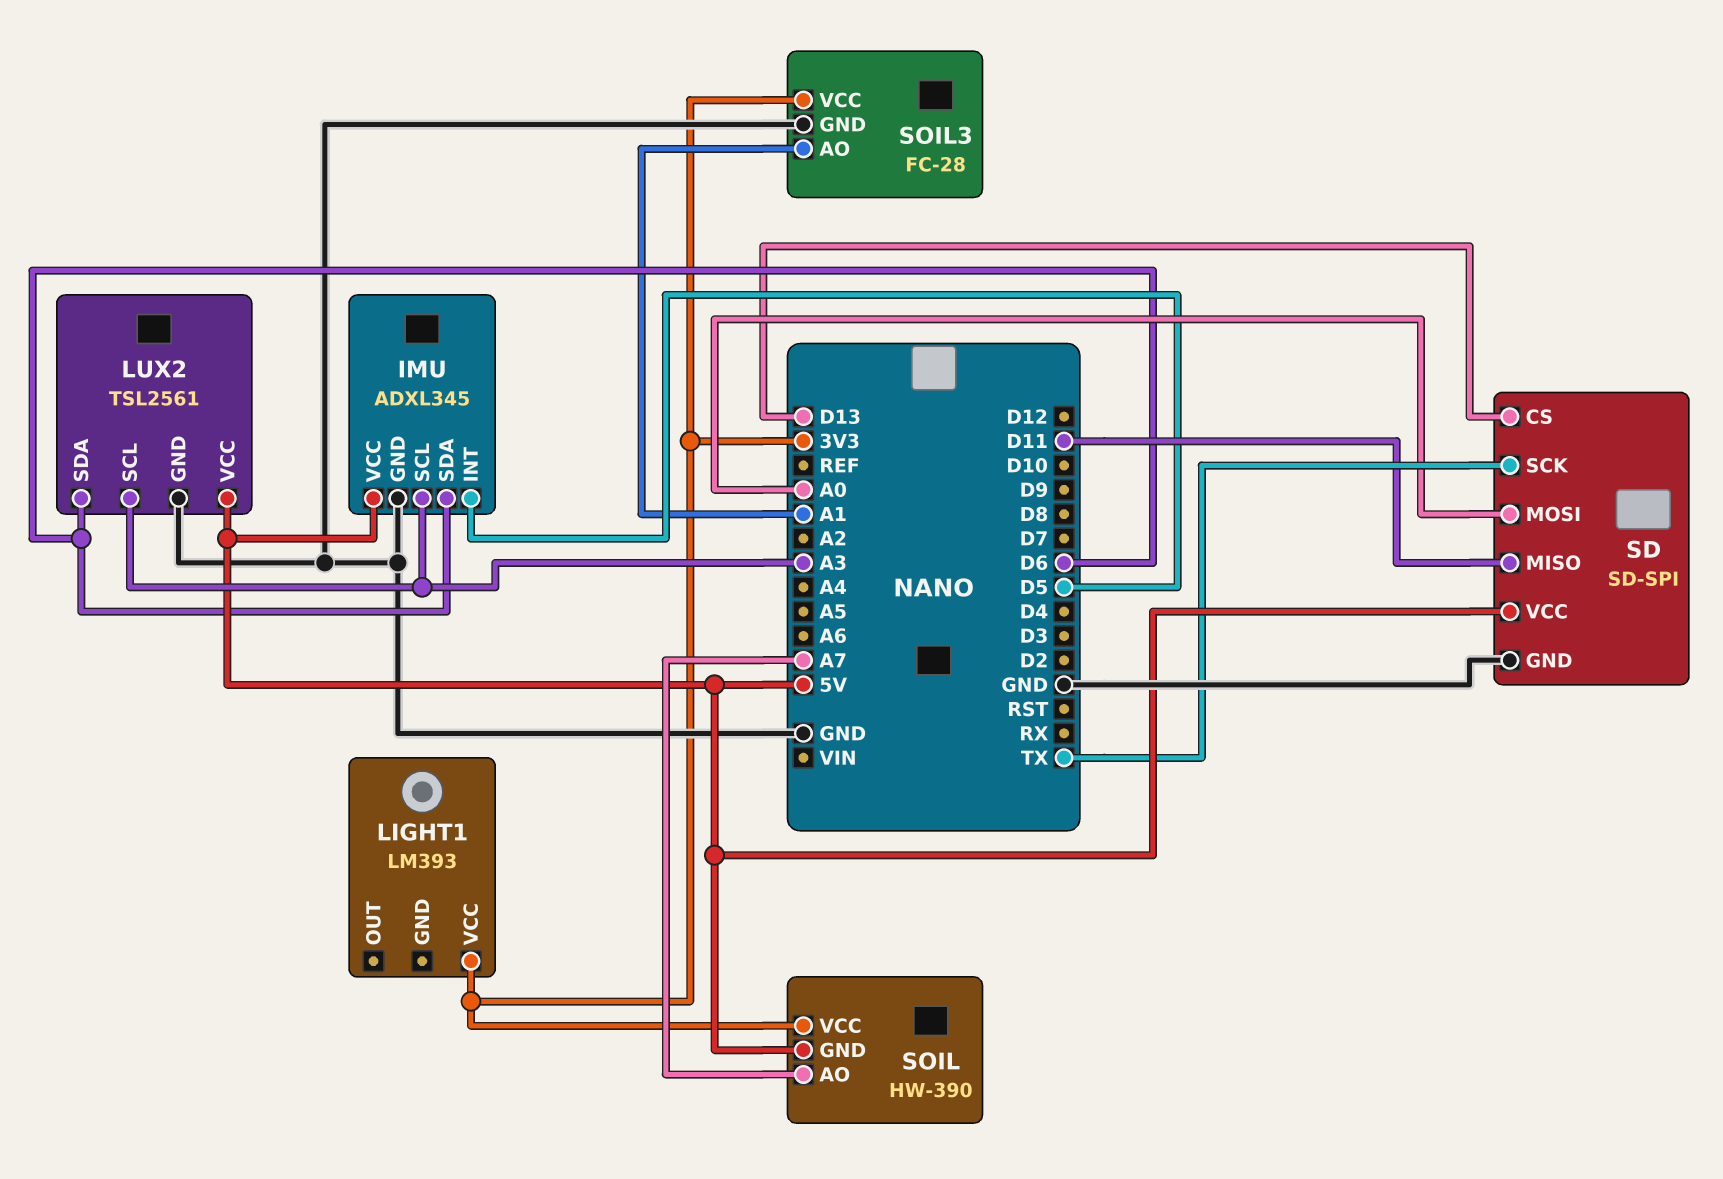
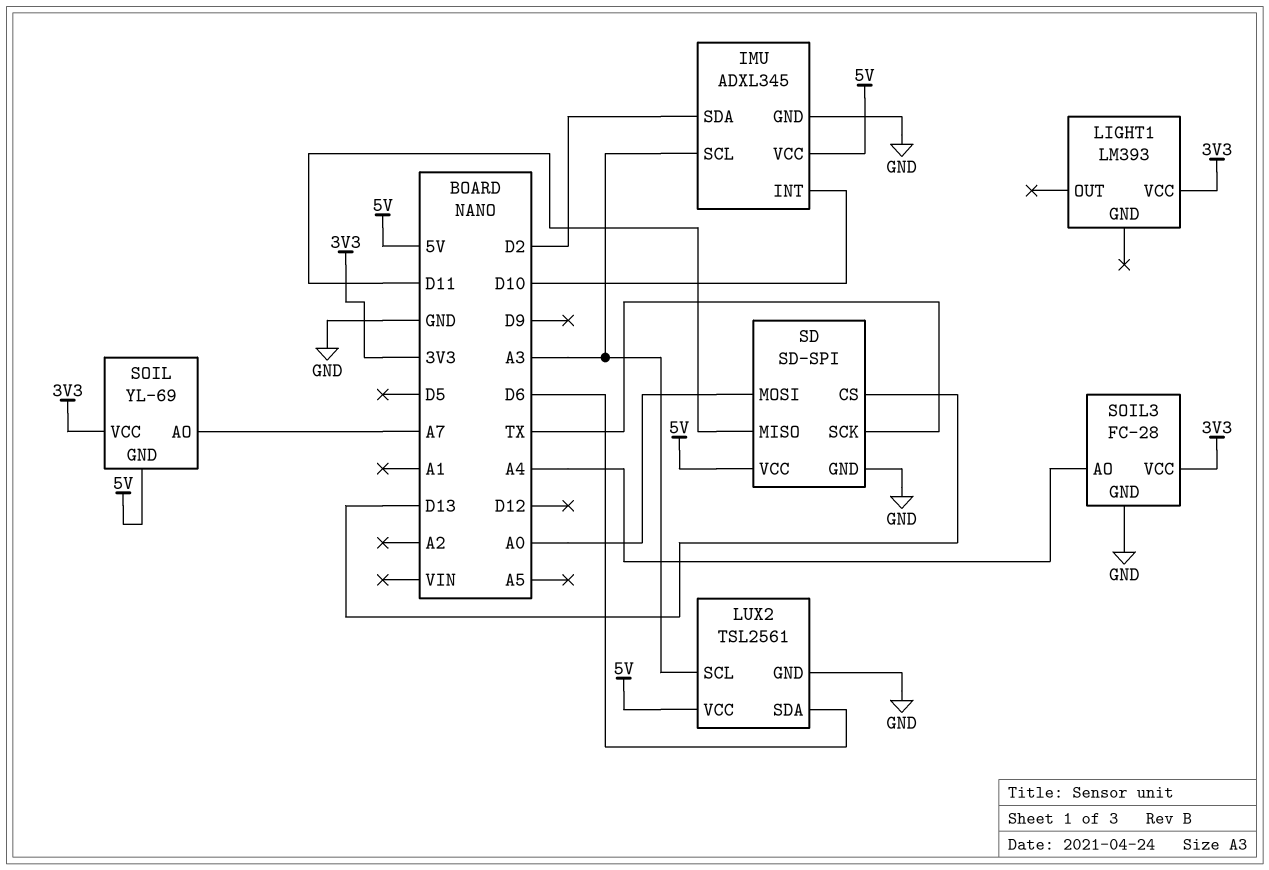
IMU pin INT: D5 -> D10
IMU pin SDA: D6 -> D2
SOIL: HW-390 -> YL-69
SOIL3 pin AO: A1 -> A4

